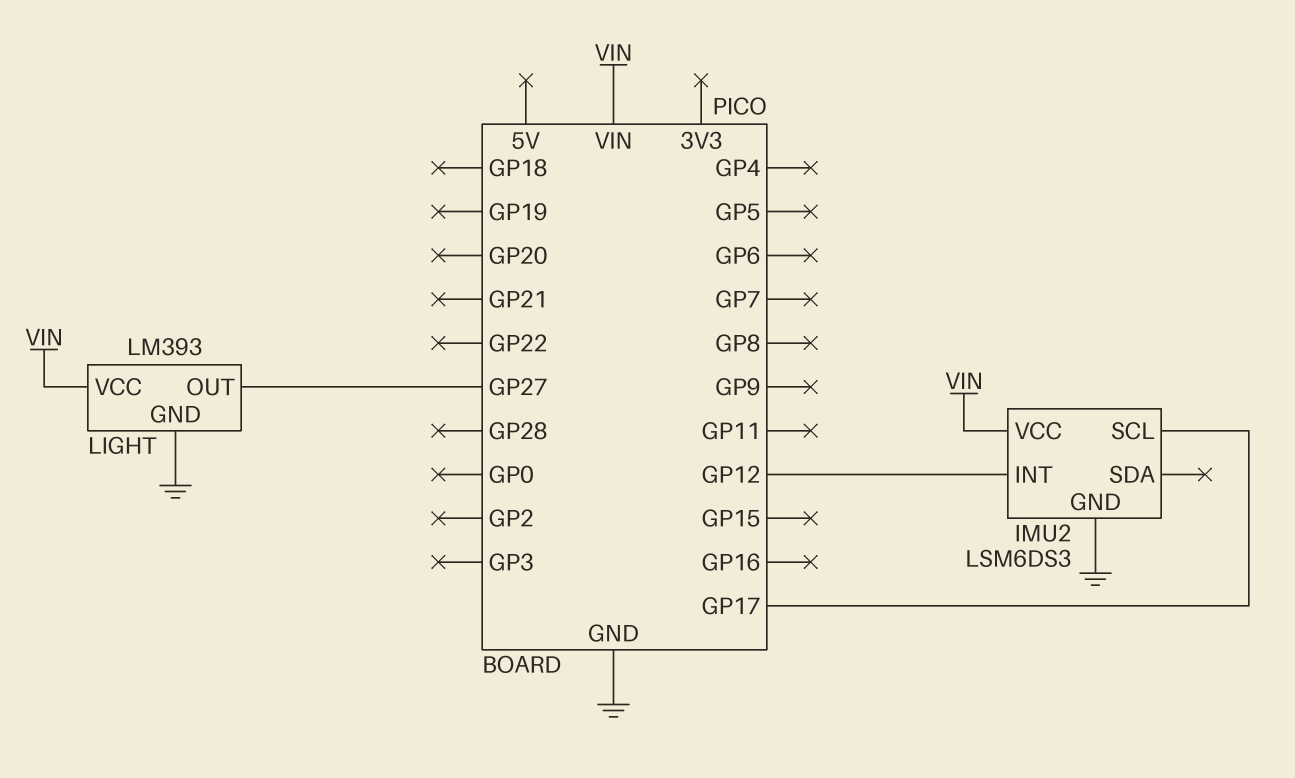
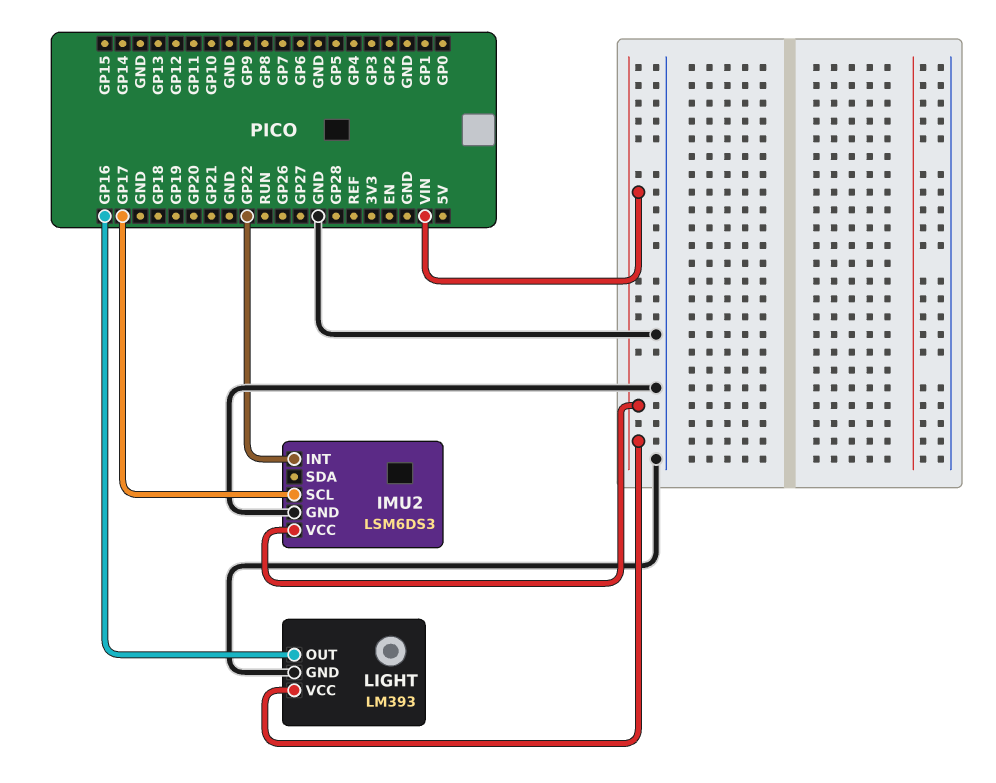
IMU2 pin INT: GP12 -> GP22
LIGHT pin OUT: GP27 -> GP16

